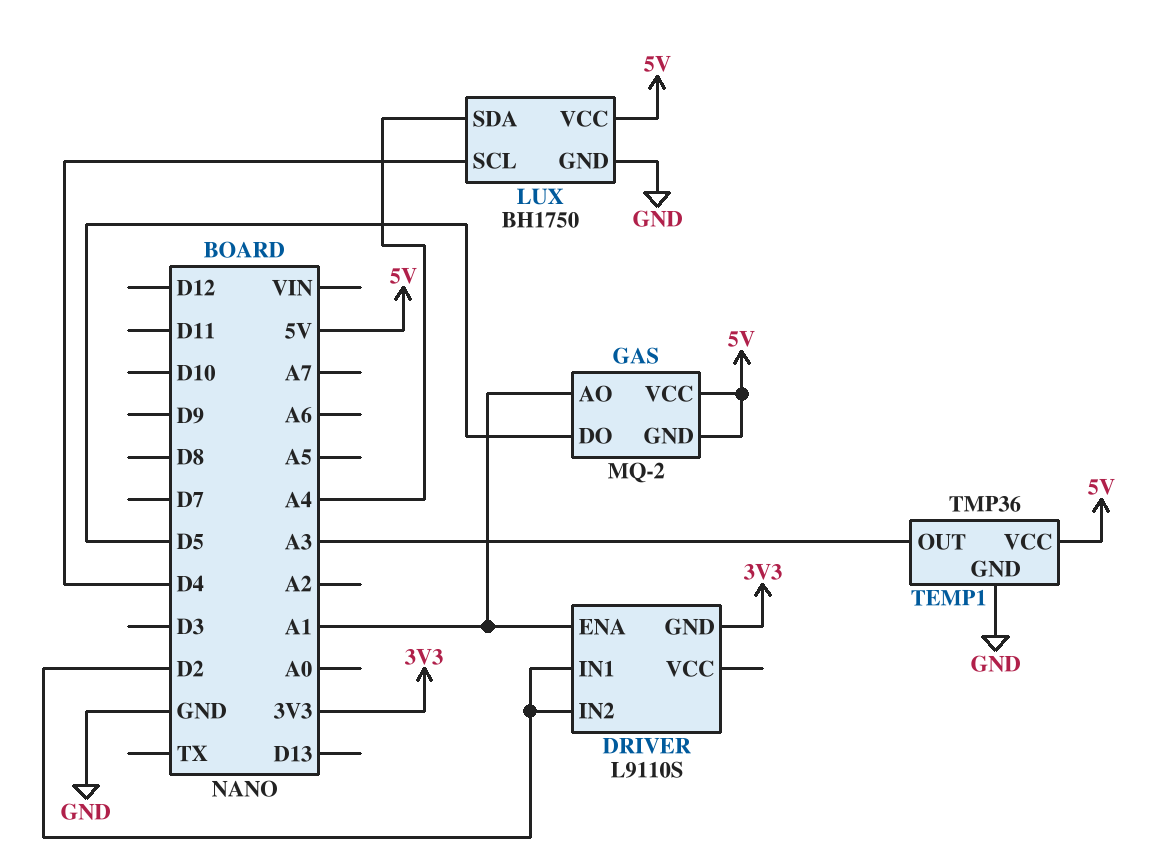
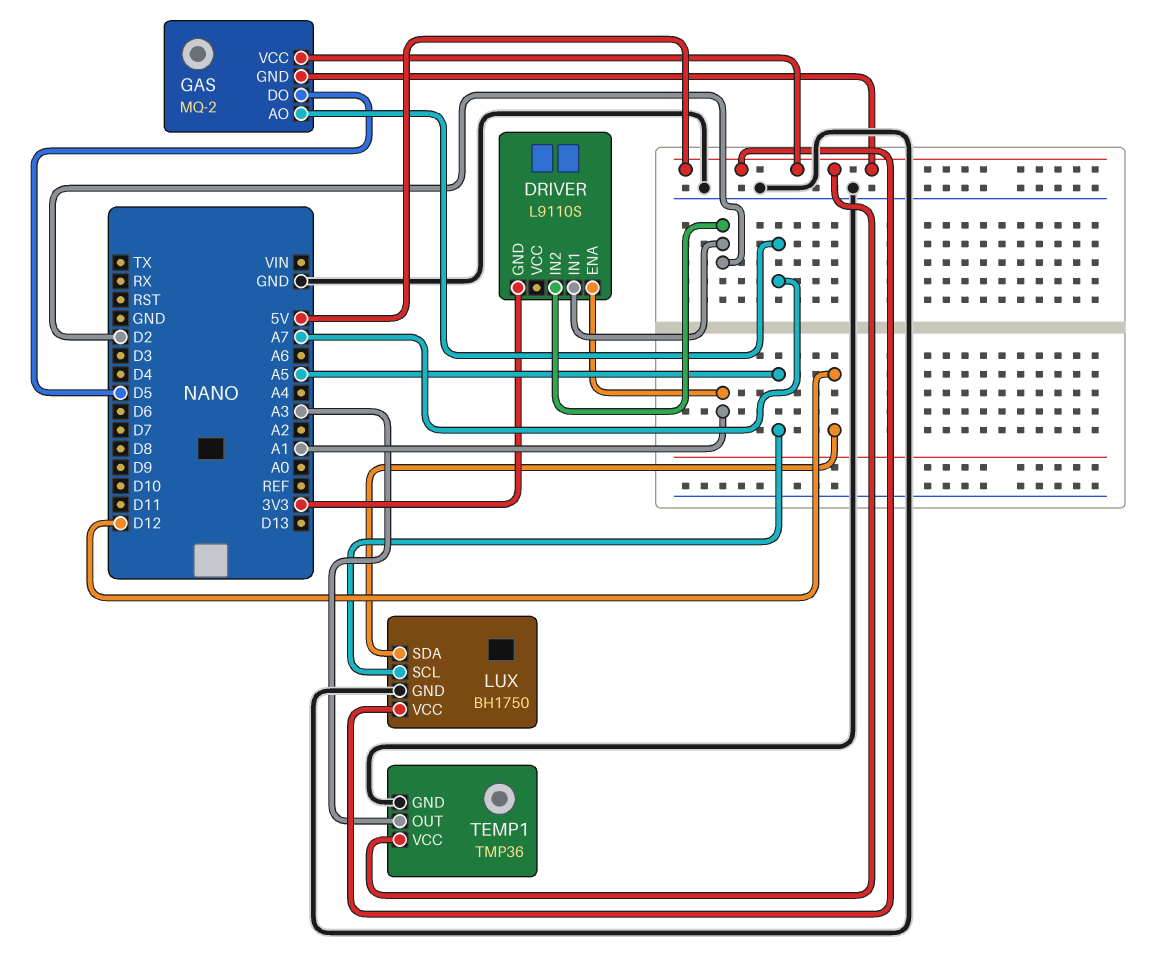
GAS pin AO: A1 -> A7
LUX pin SCL: D4 -> A5
LUX pin SDA: A4 -> D12

